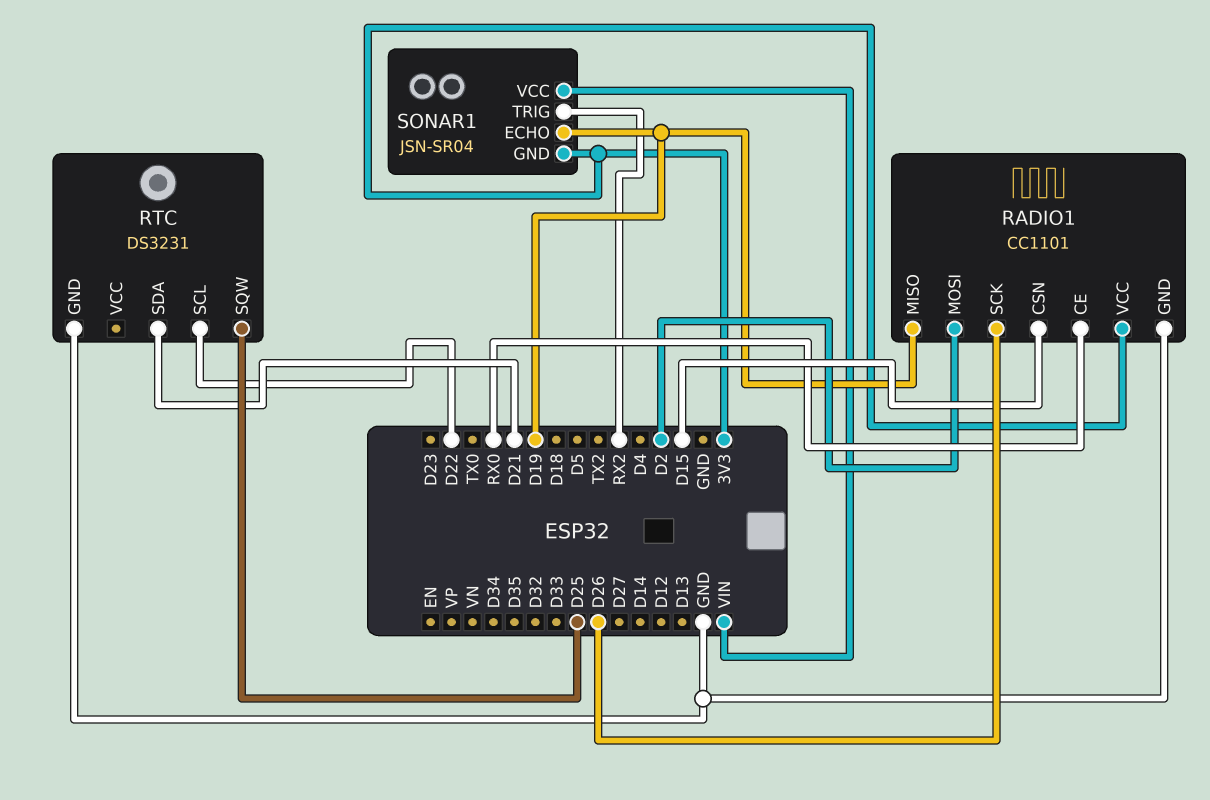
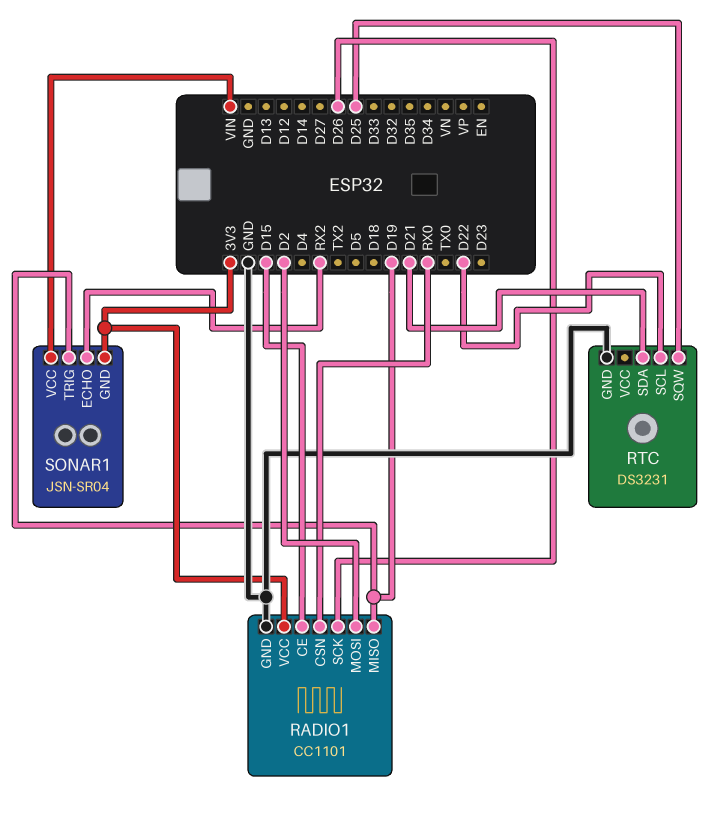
RADIO1 pin CE: RX0 -> D15
RADIO1 pin CSN: D15 -> RX0
SONAR1 pin ECHO: D19 -> RX2
SONAR1 pin TRIG: RX2 -> D19

